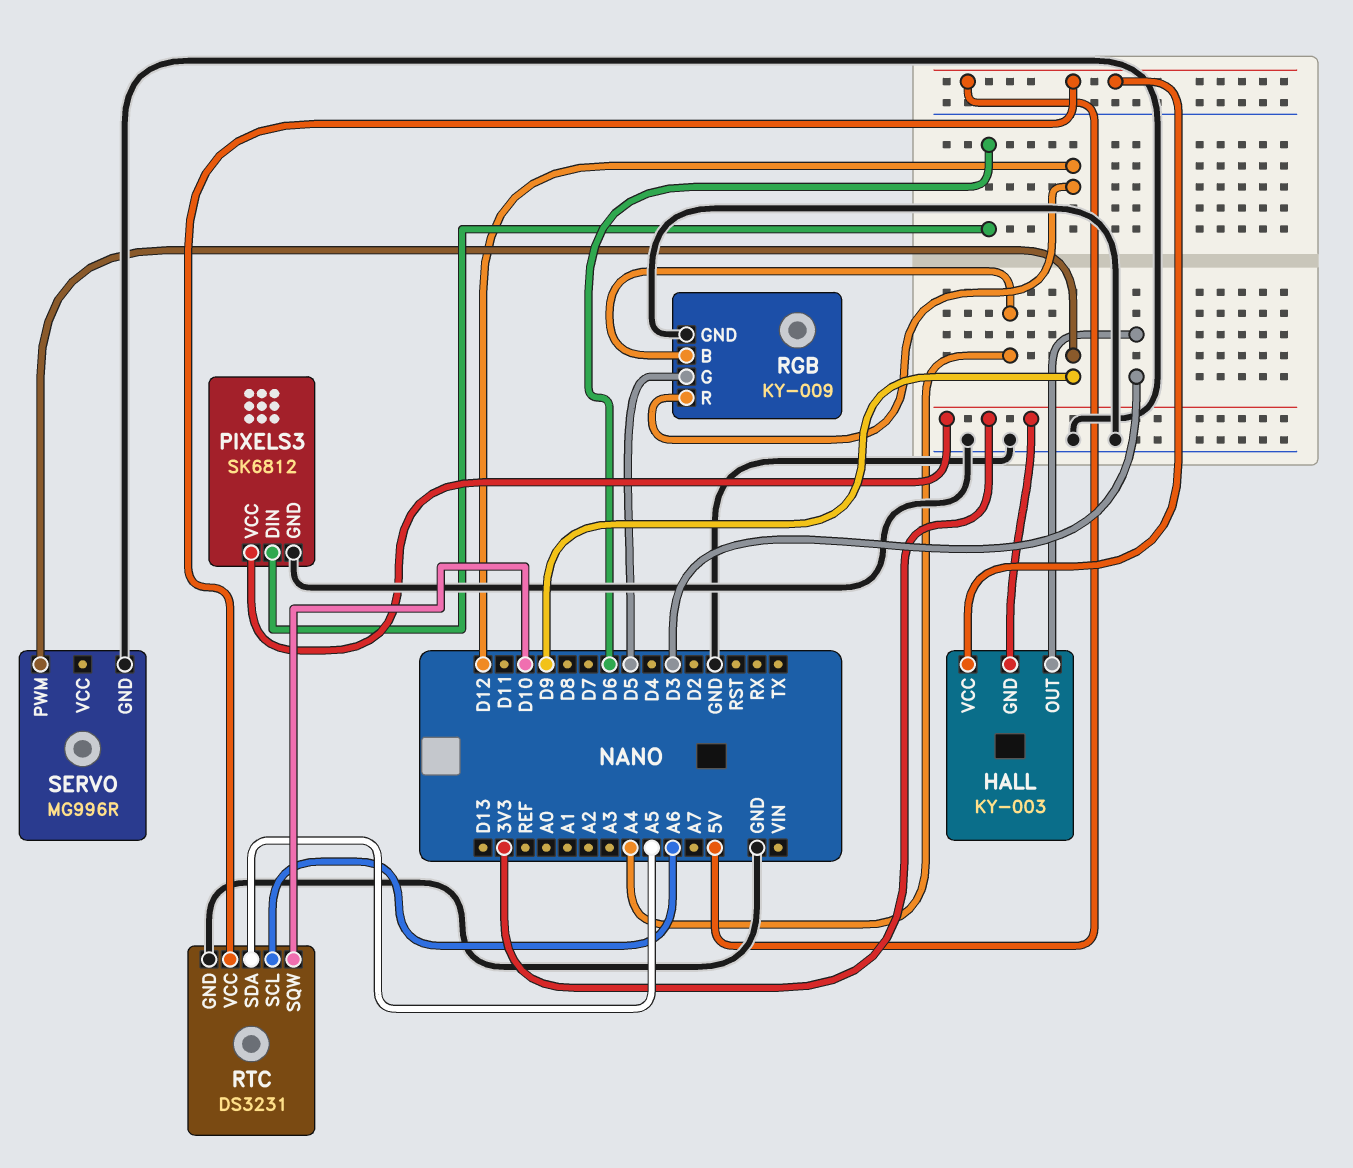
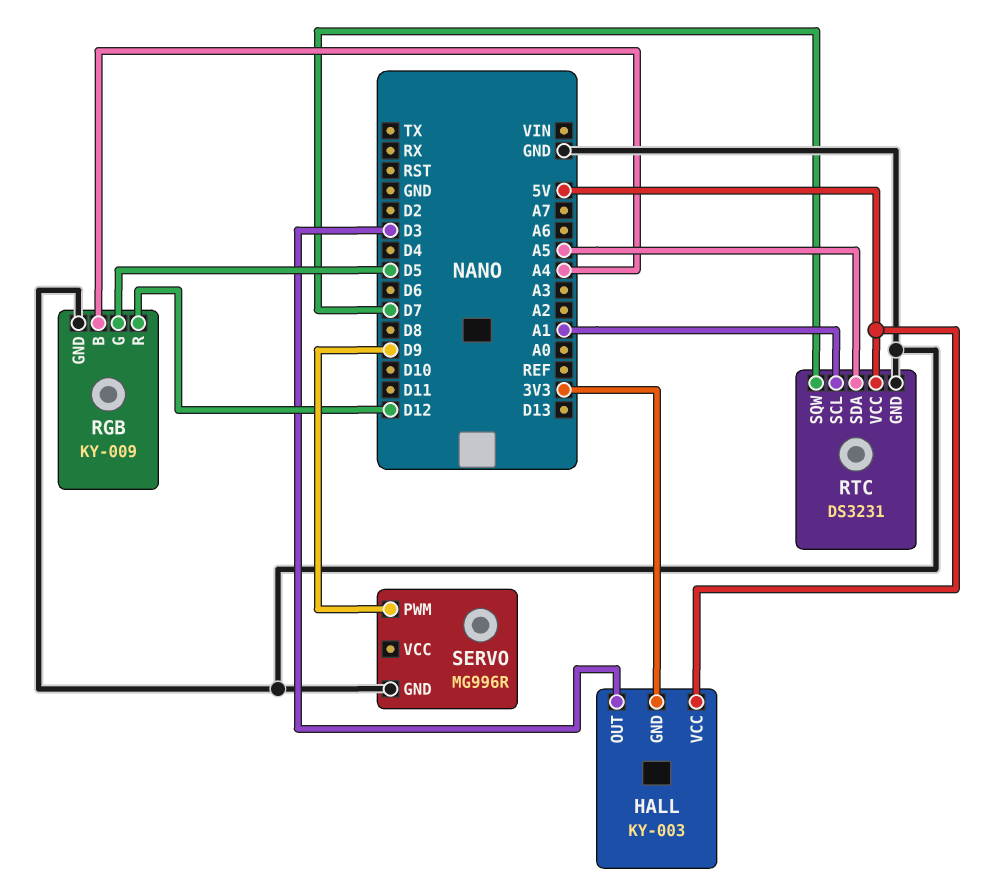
PIXELS3: SK6812 -> none
PIXELS3 pin DIN: D6 -> none
PIXELS3 pin GND: GND -> none
PIXELS3 pin VCC: 3V3 -> none
RTC pin SCL: A6 -> A1
RTC pin SQW: D10 -> D7

